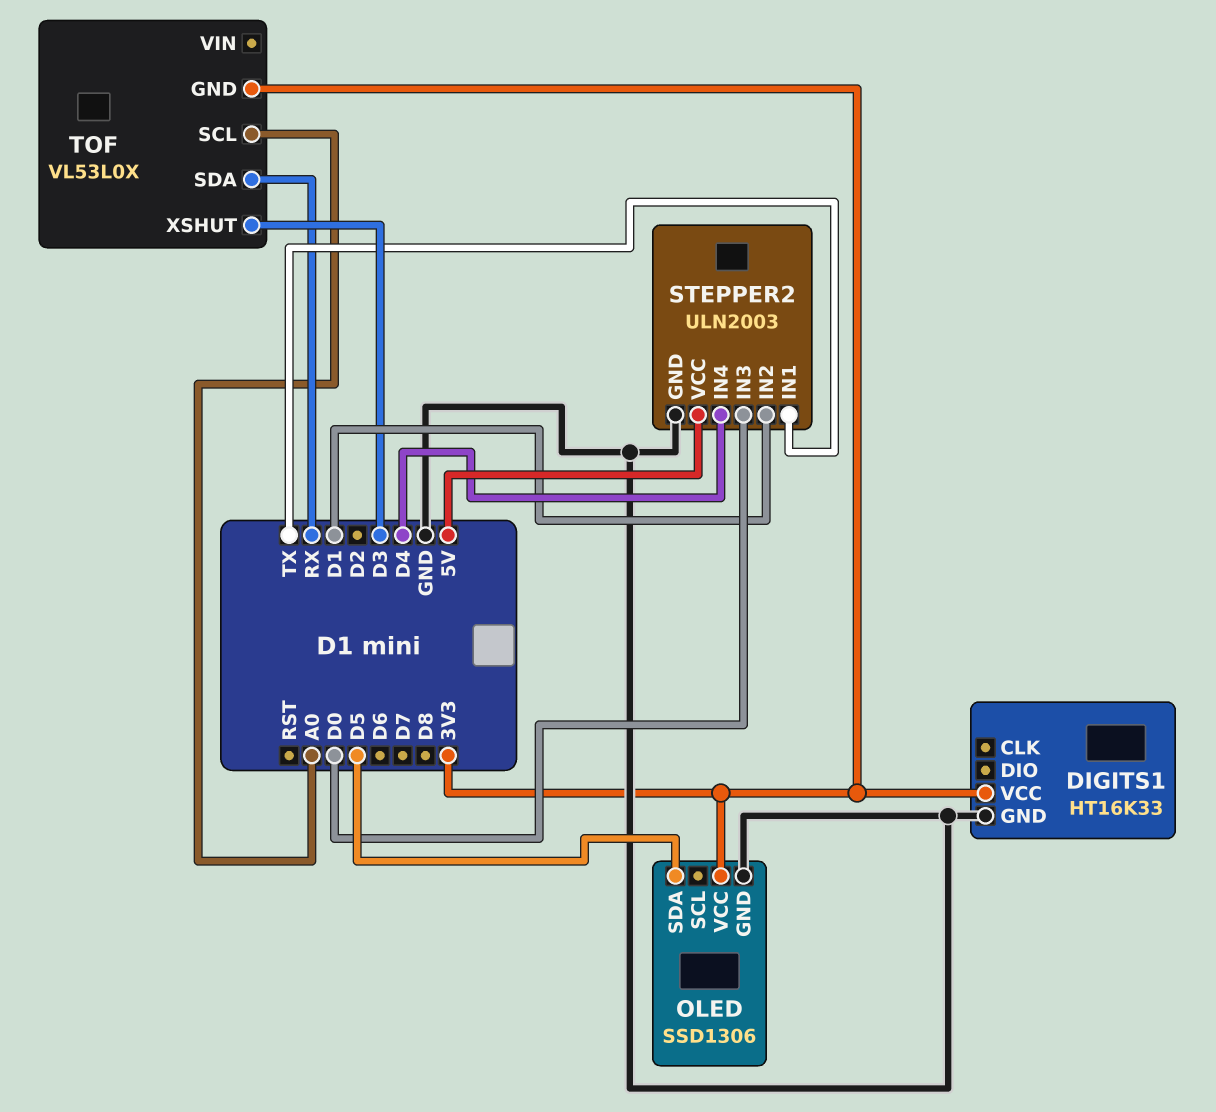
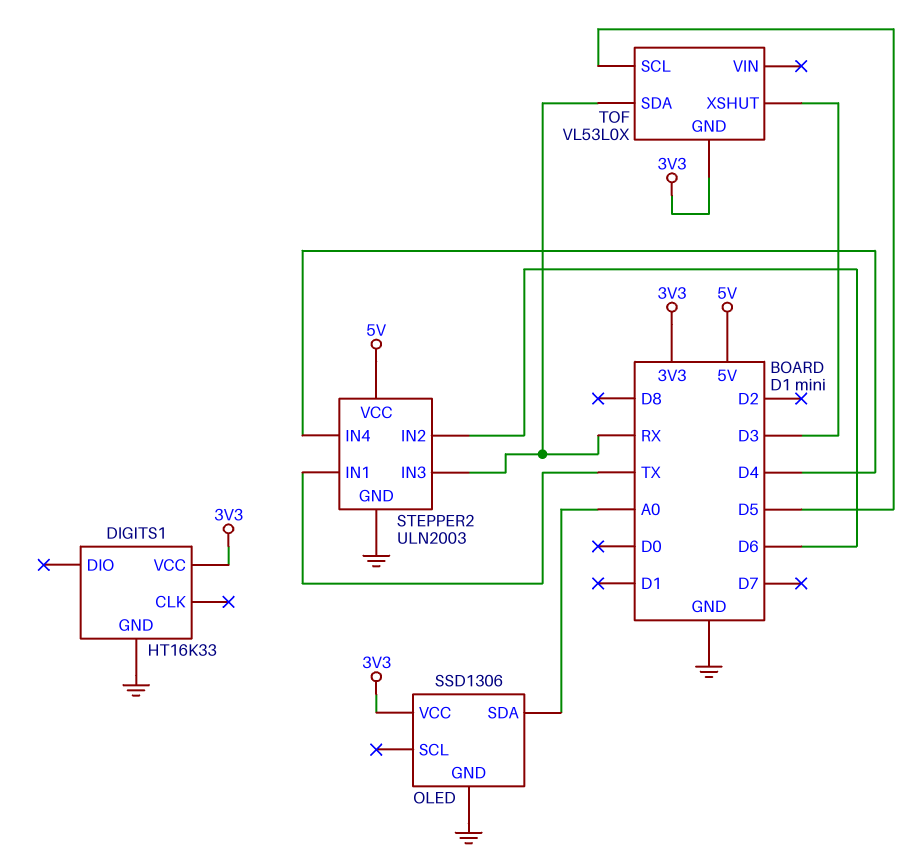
OLED pin SDA: D5 -> A0
STEPPER2 pin IN2: D1 -> D6
STEPPER2 pin IN3: D0 -> RX
TOF pin SCL: A0 -> D5

